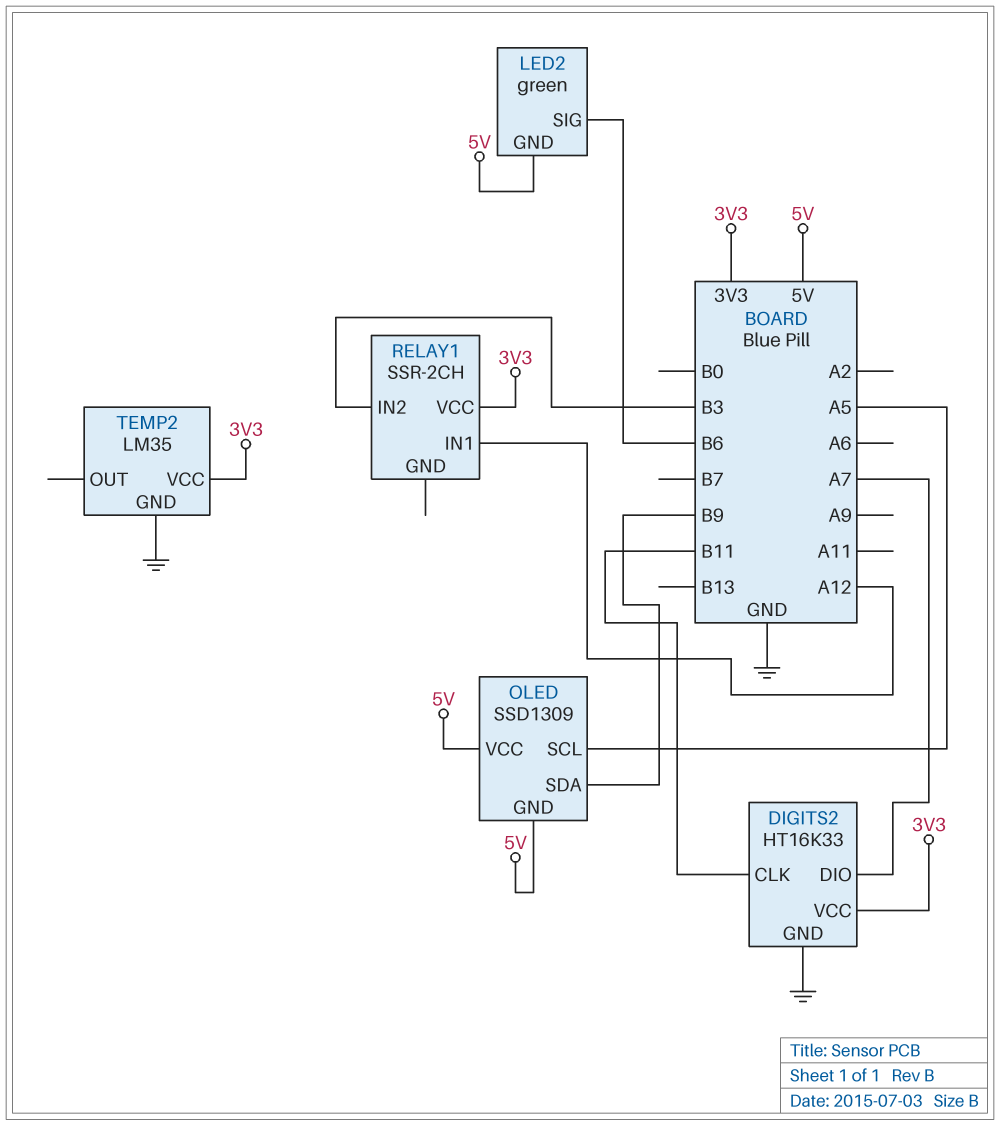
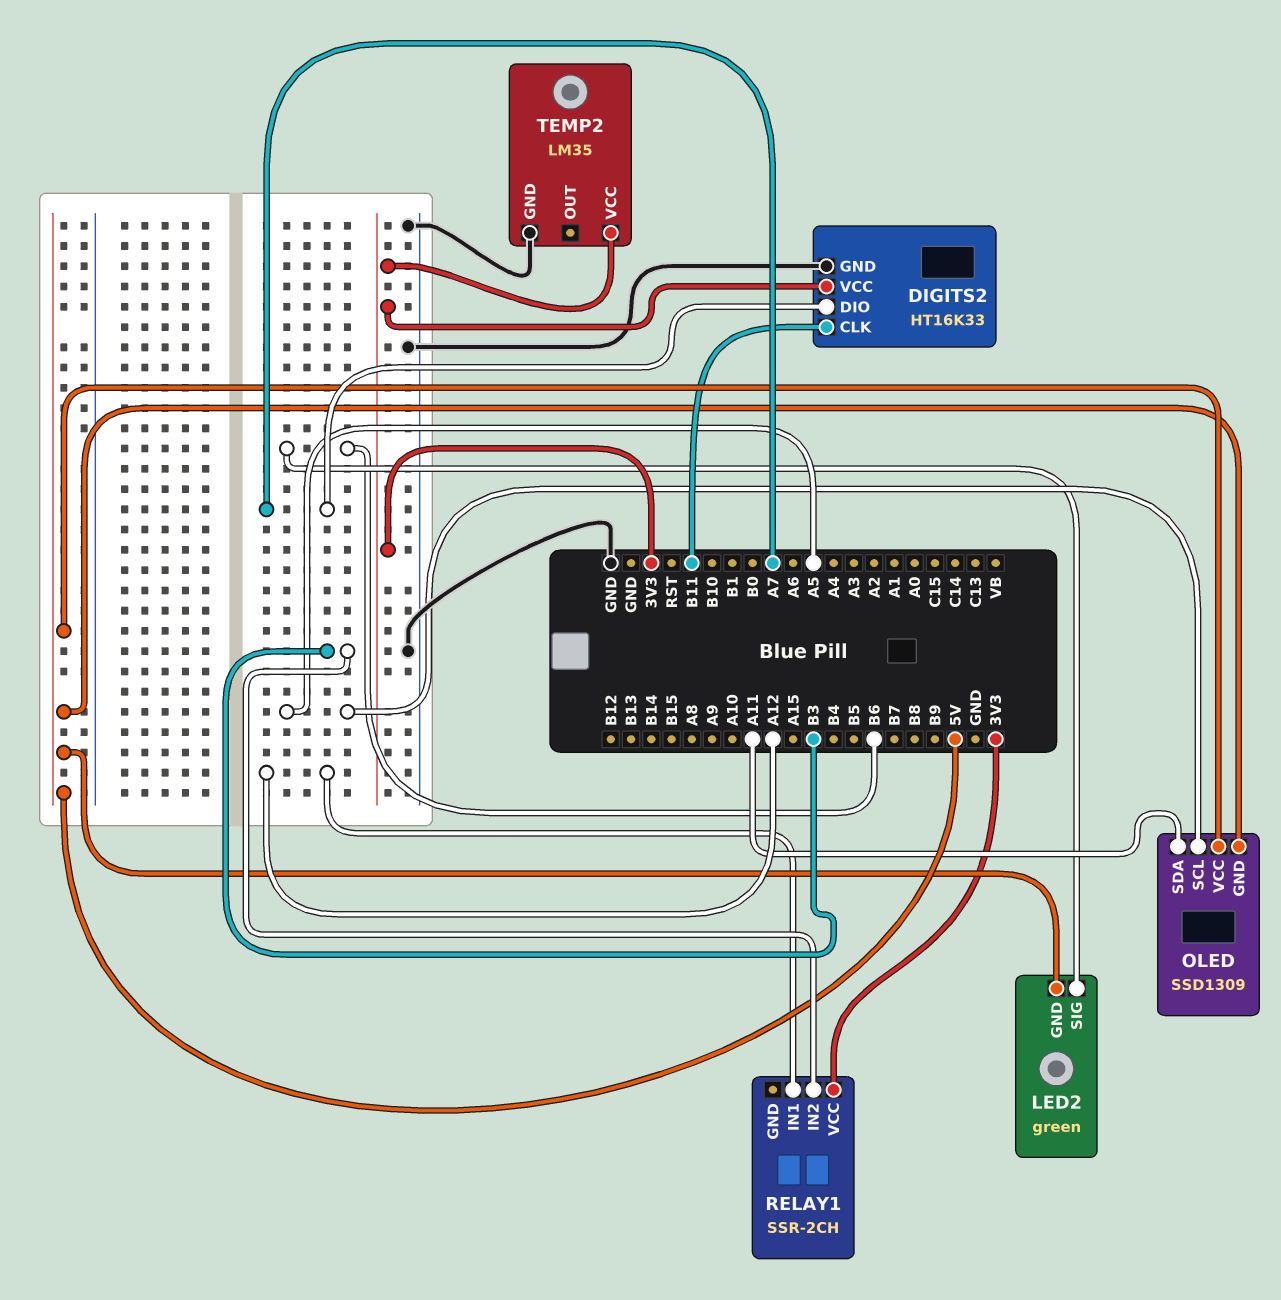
OLED pin SDA: B9 -> A11

